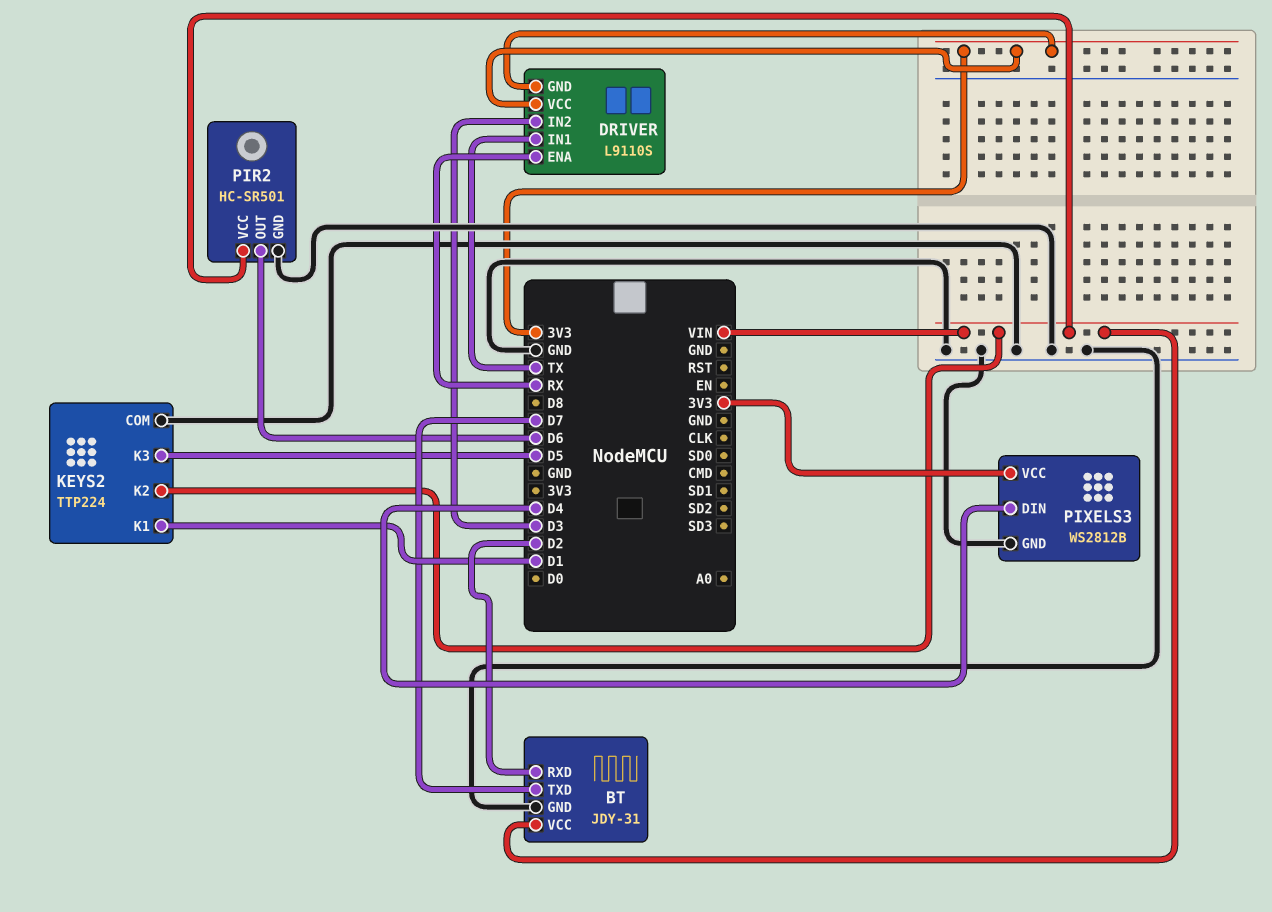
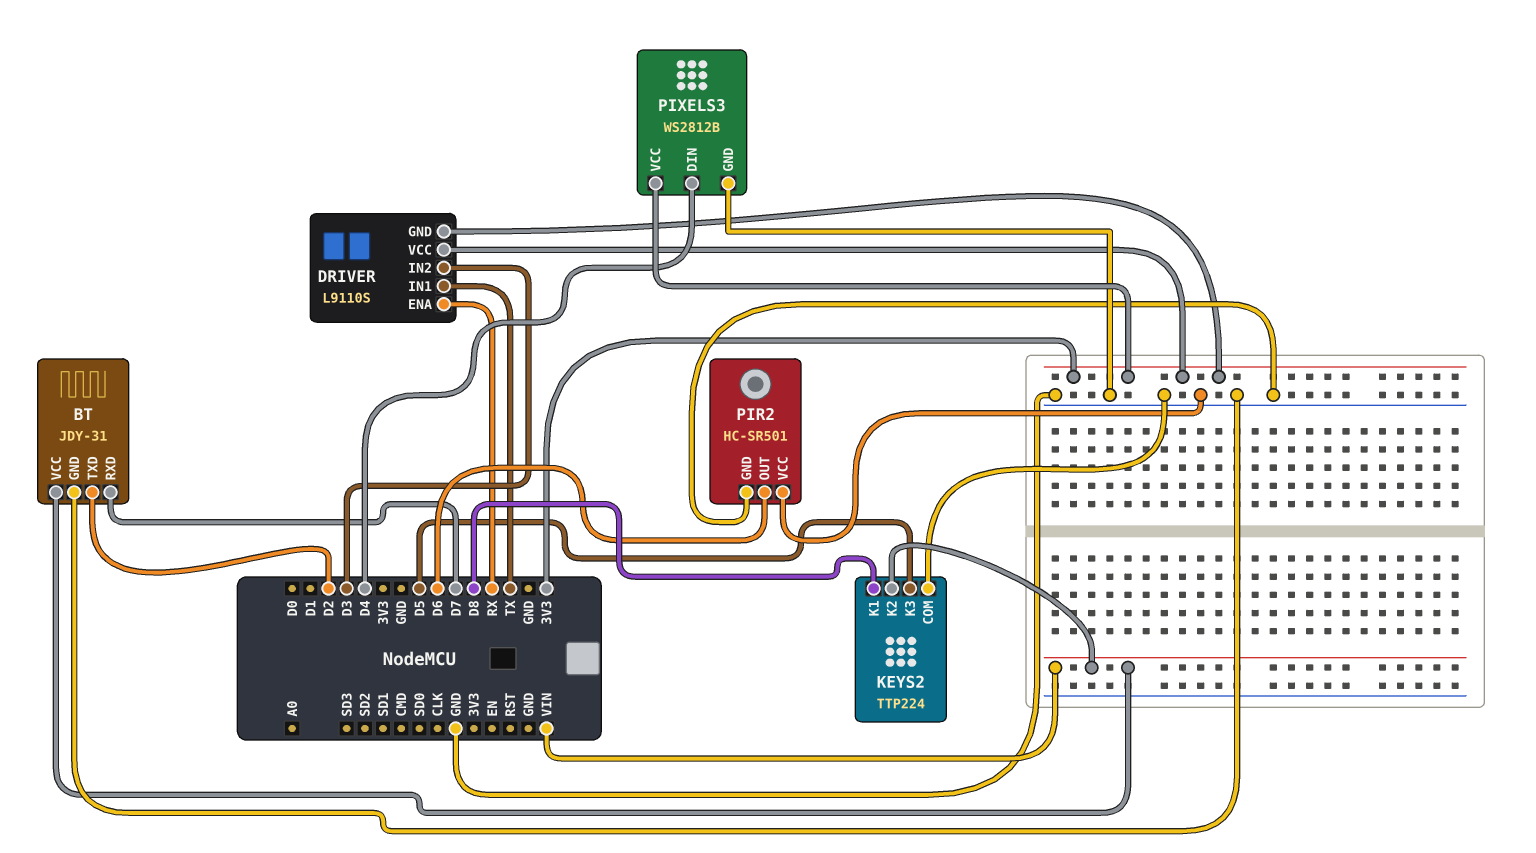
BT pin RXD: D2 -> D7
BT pin TXD: D7 -> D2
KEYS2 pin K1: D1 -> D8
PIR2 pin VCC: VIN -> GND

